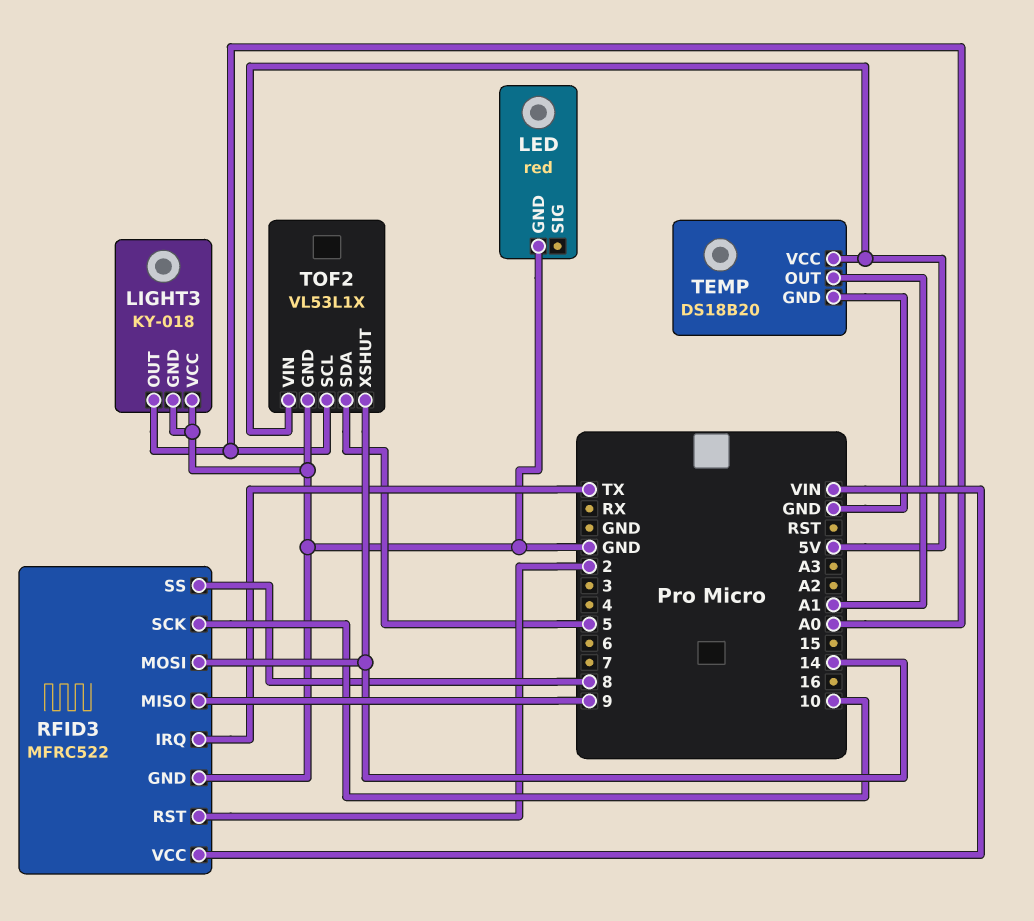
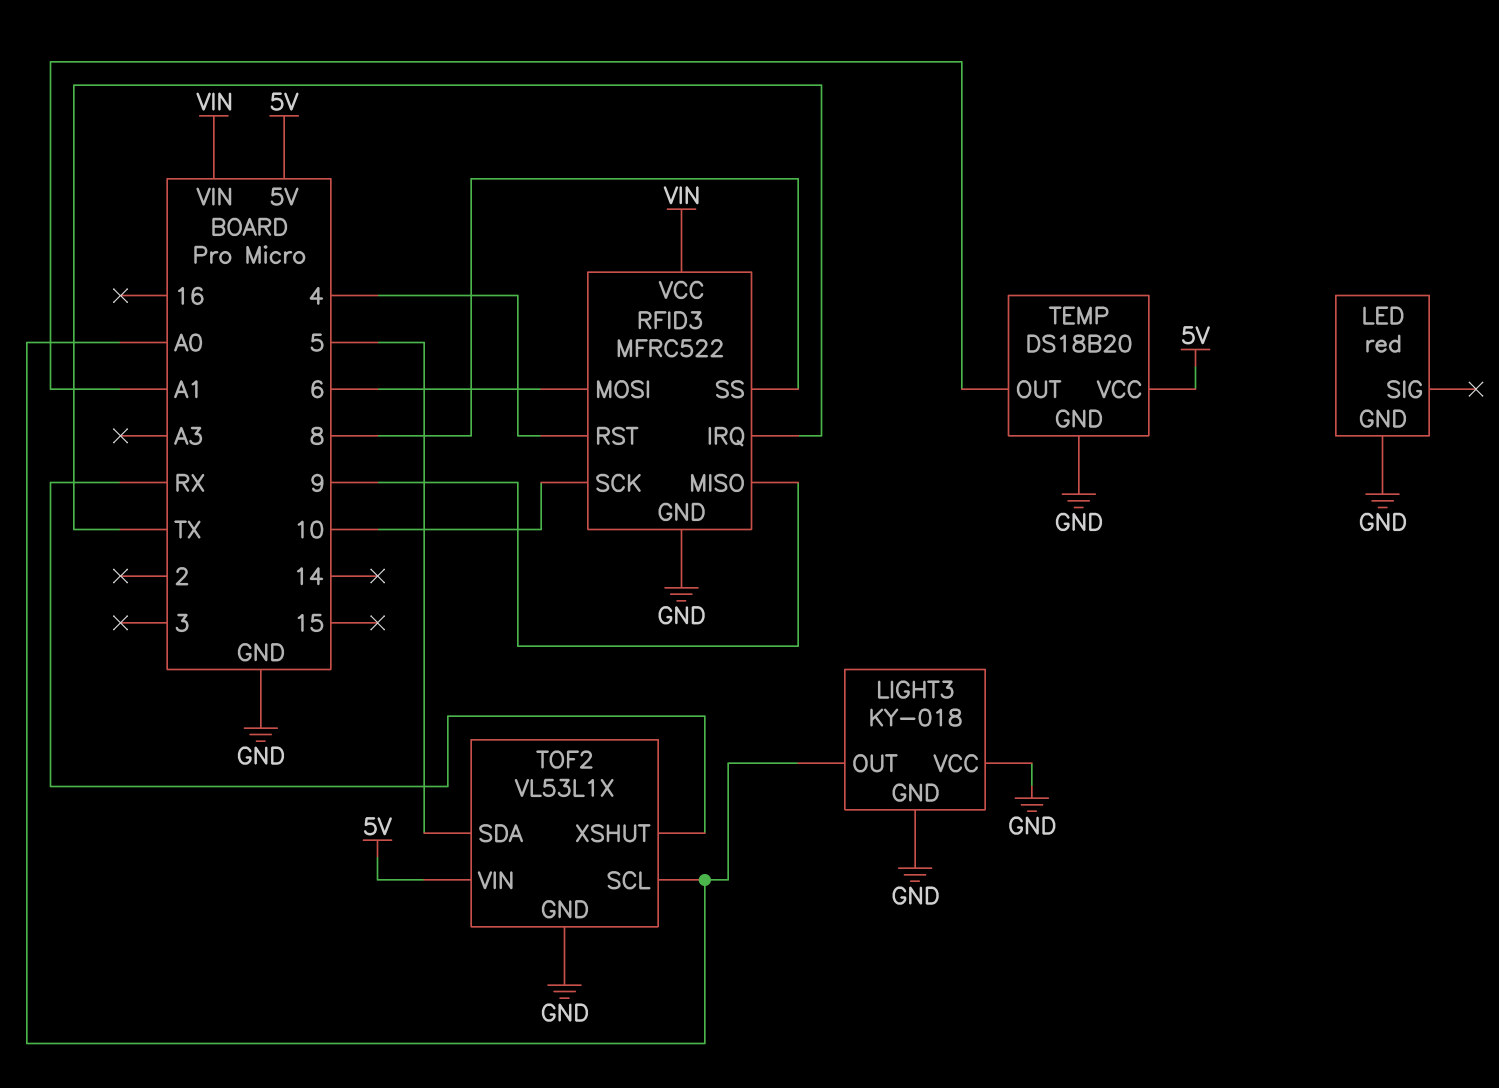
RFID3 pin MOSI: 14 -> 6
RFID3 pin RST: 2 -> 4
TOF2 pin XSHUT: 14 -> RX

